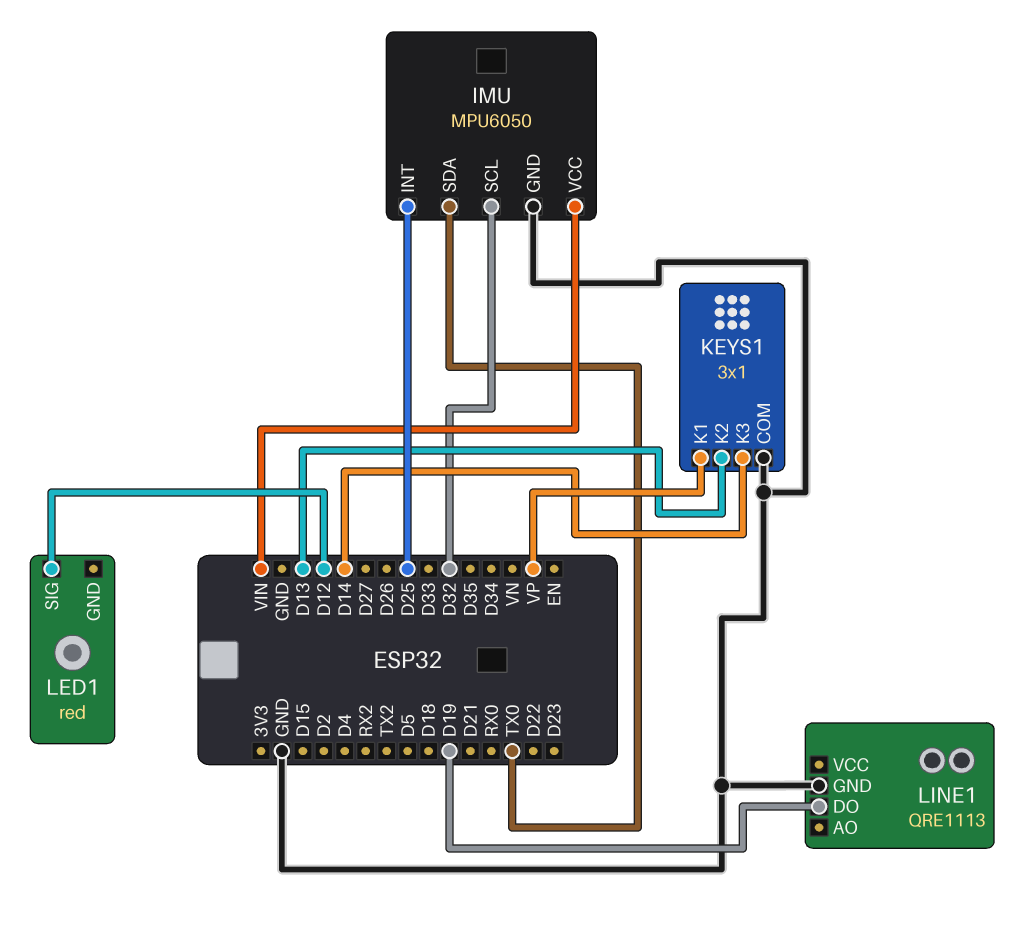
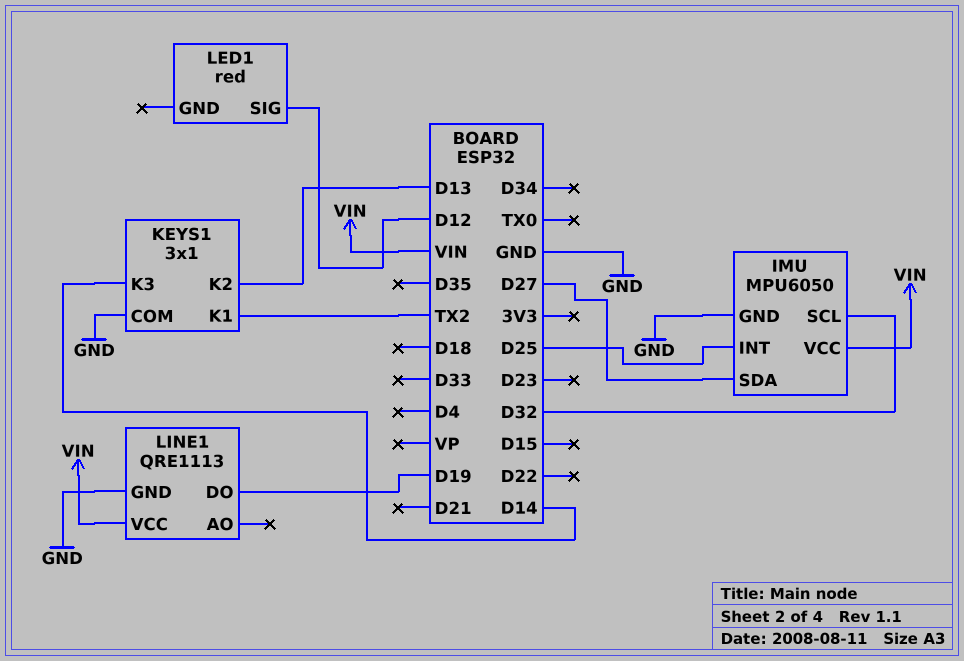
IMU pin SDA: TX0 -> D27
KEYS1 pin K1: VP -> TX2
LINE1 pin VCC: none -> VIN

